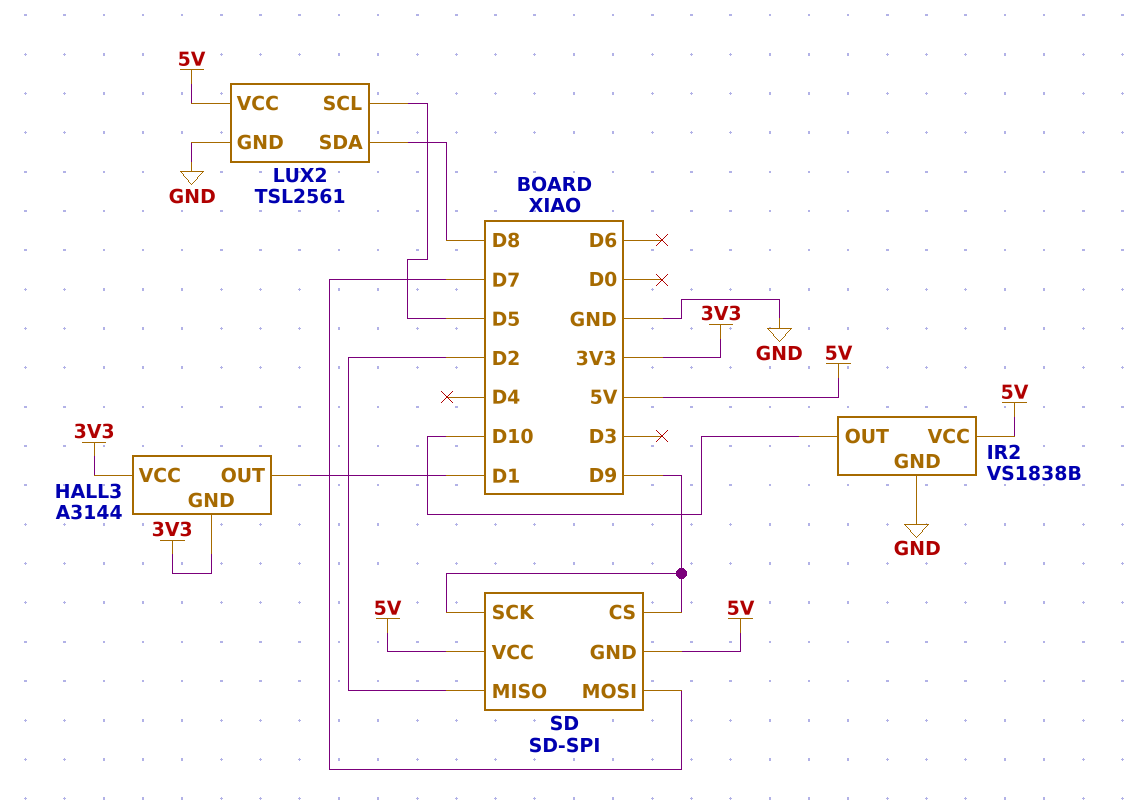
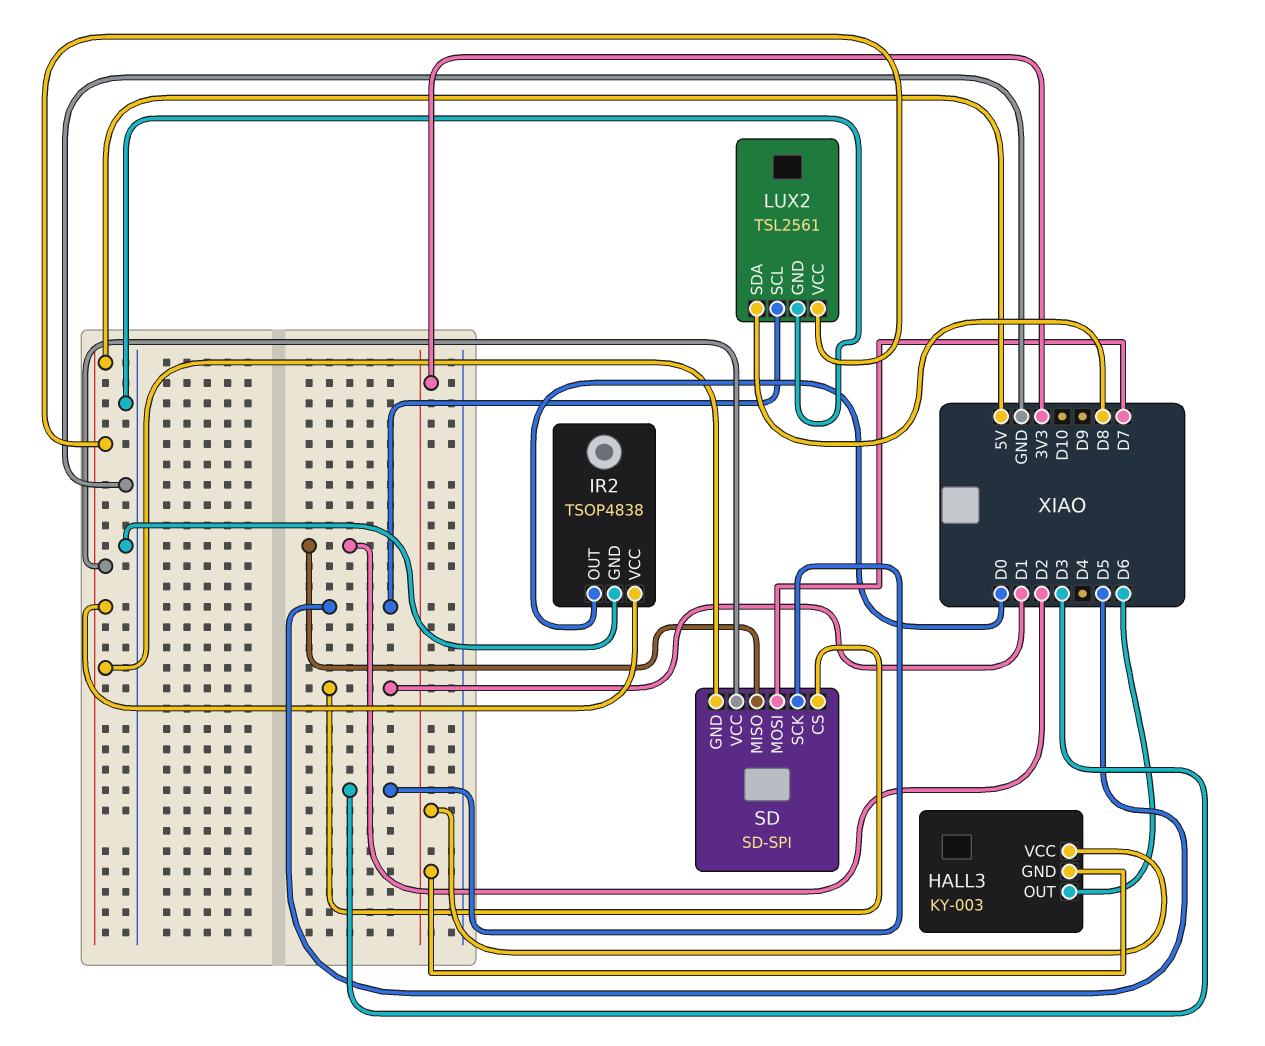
HALL3: A3144 -> KY-003
HALL3 pin OUT: D1 -> D6
IR2: VS1838B -> TSOP4838
IR2 pin OUT: D10 -> D0
SD pin CS: D9 -> D1
SD pin SCK: D9 -> D3

